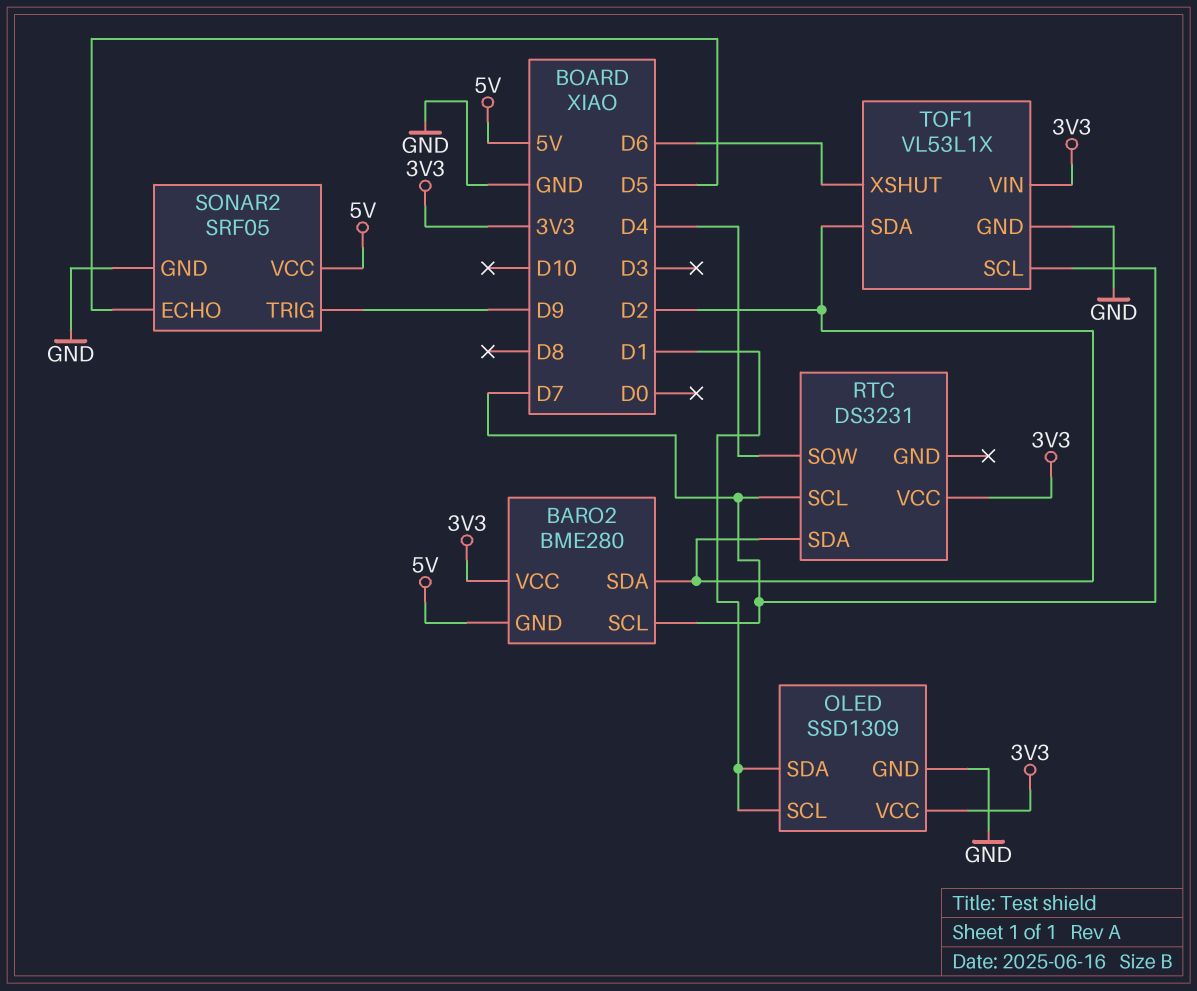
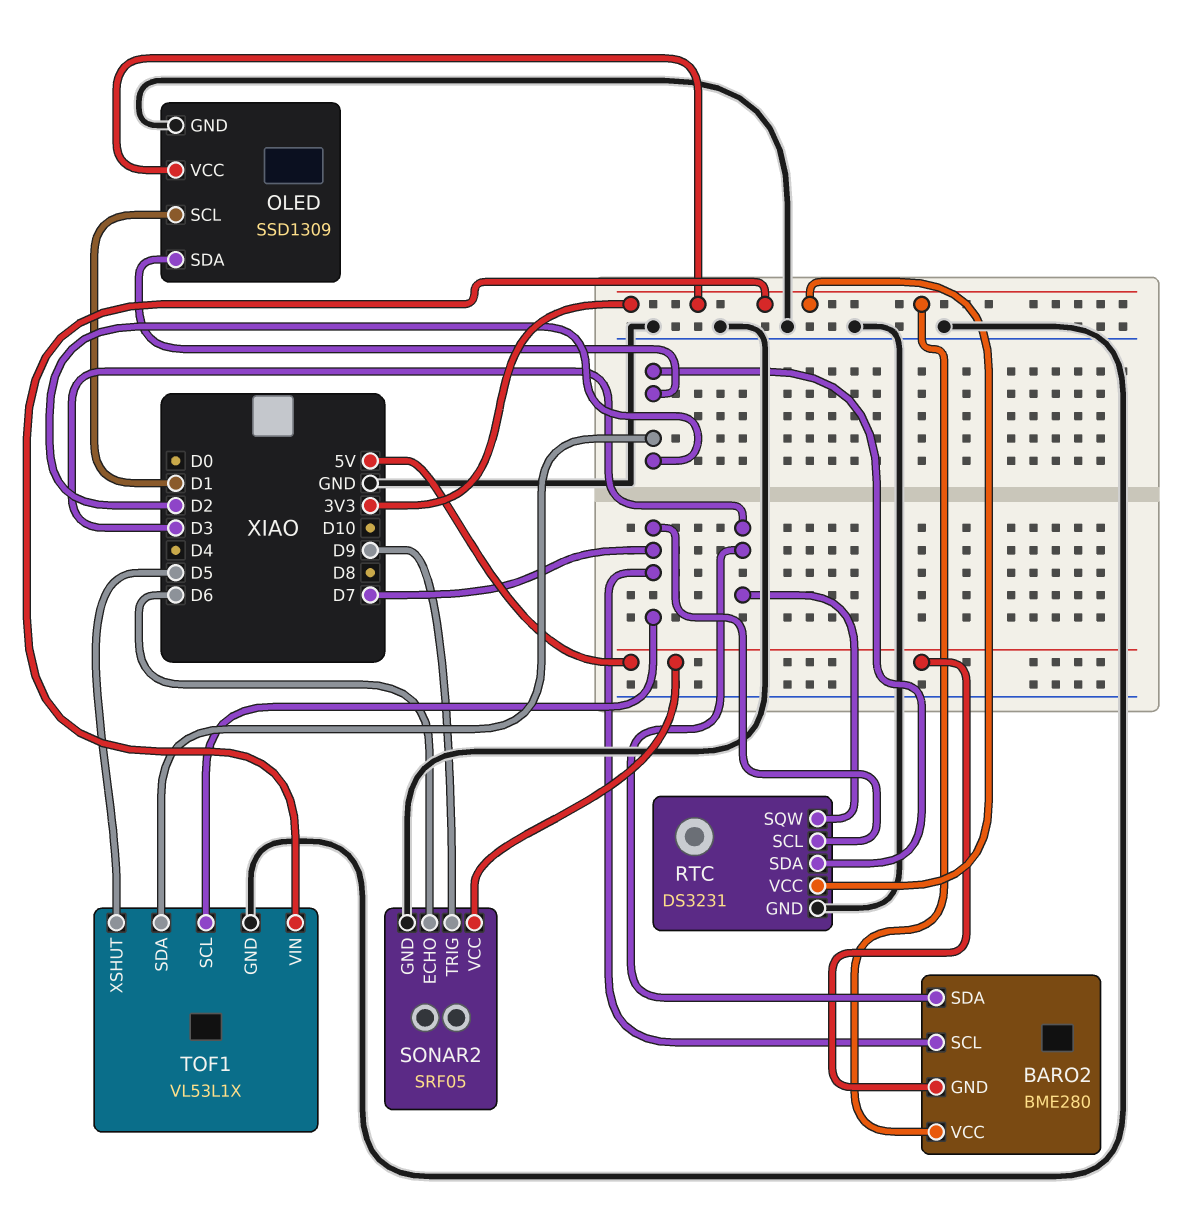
BARO2 pin SDA: D2 -> D3
OLED pin SDA: D1 -> D2
RTC pin GND: none -> GND
RTC pin SQW: D4 -> D3
SONAR2 pin ECHO: D5 -> D6
TOF1 pin XSHUT: D6 -> D5

